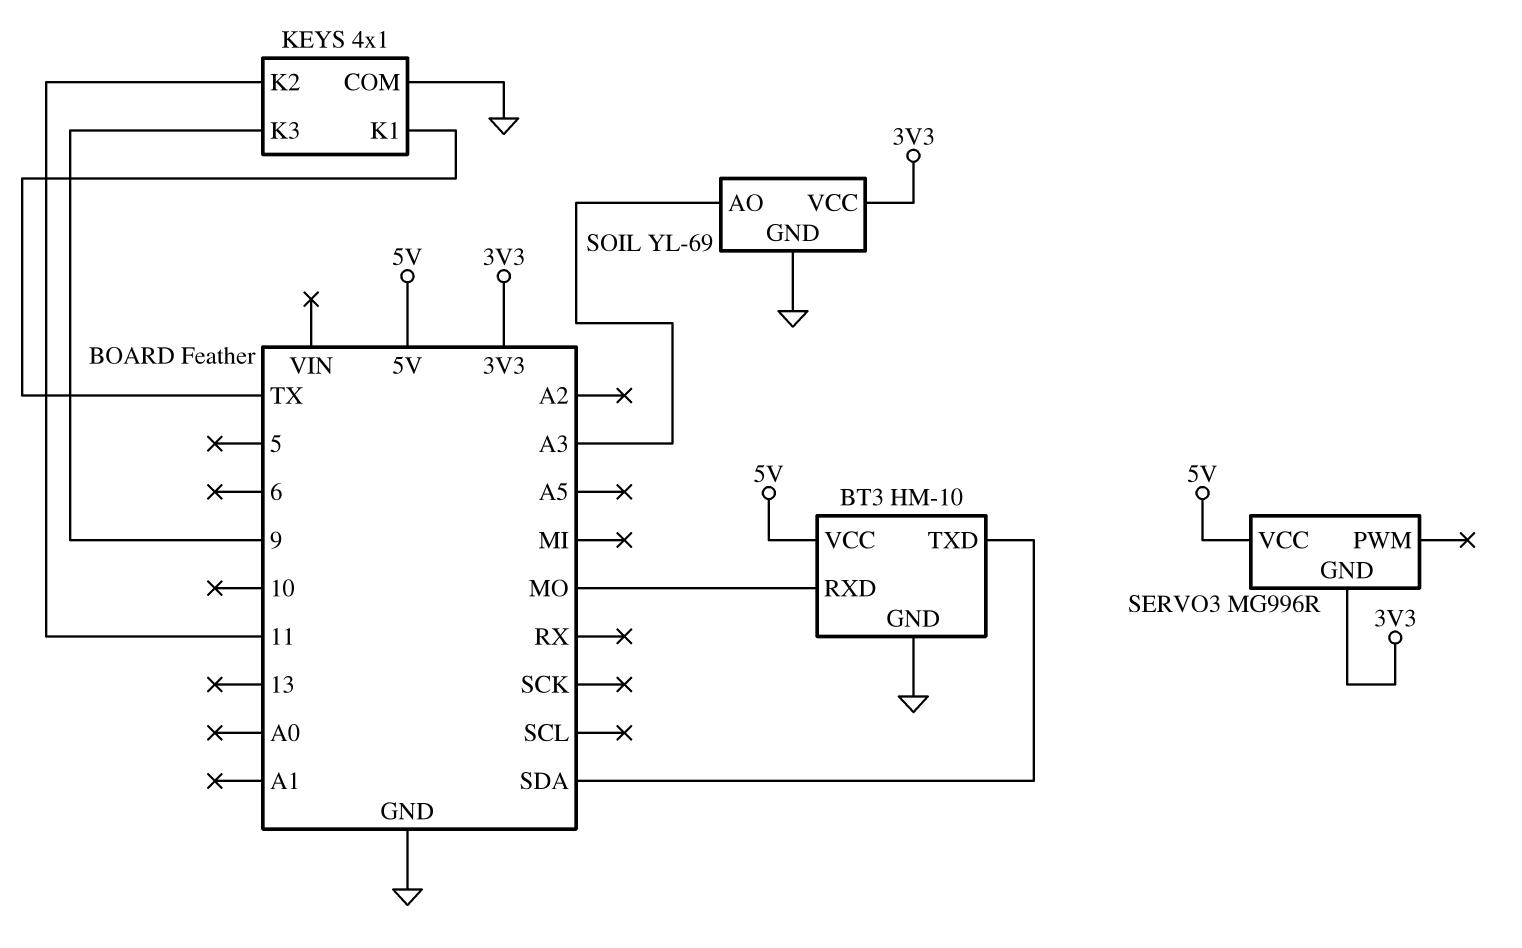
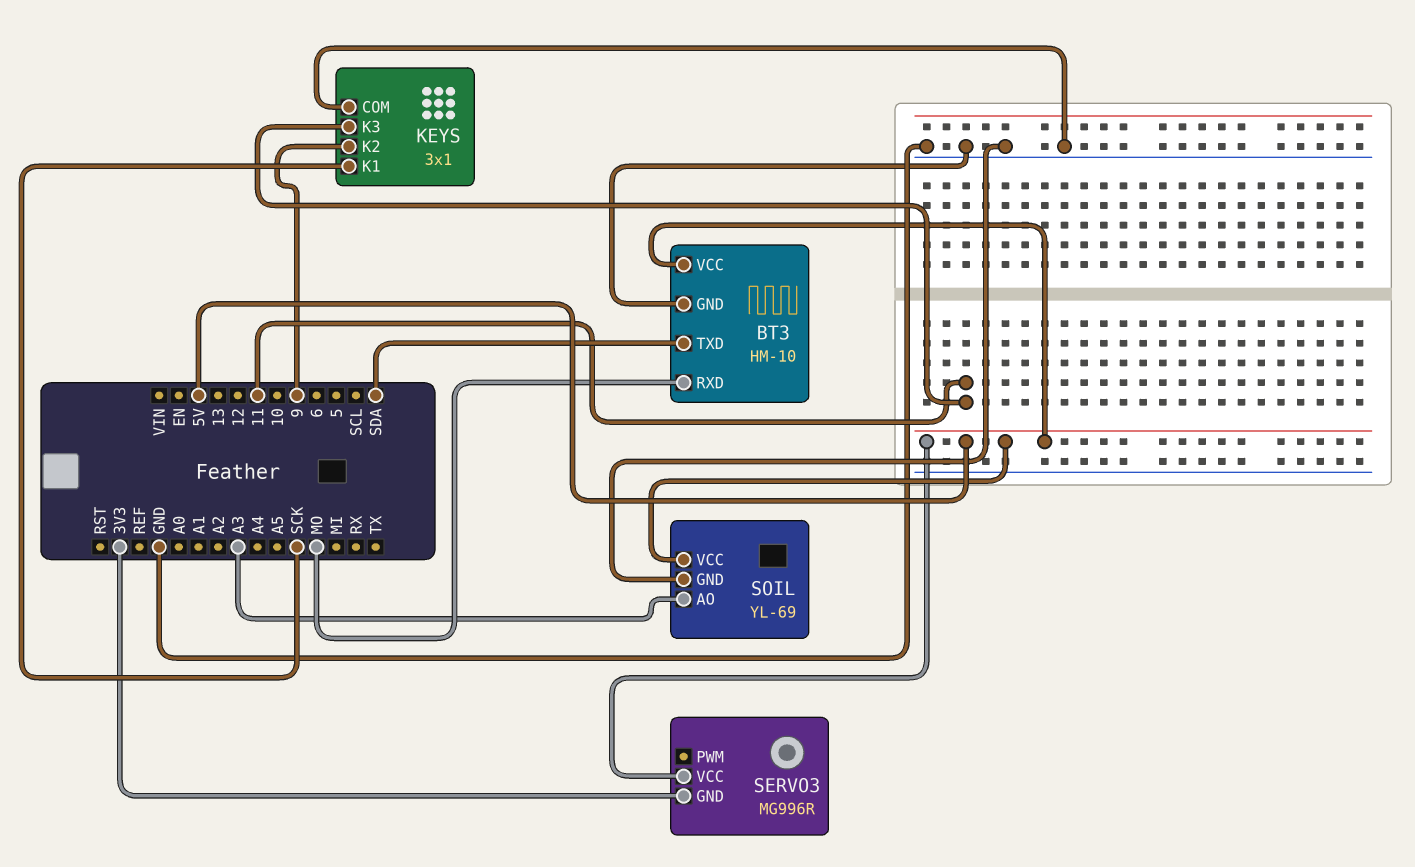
KEYS: 4x1 -> 3x1
KEYS pin K1: TX -> SCK
KEYS pin K2: 11 -> 9
KEYS pin K3: 9 -> 11
SOIL pin VCC: 3V3 -> 5V

